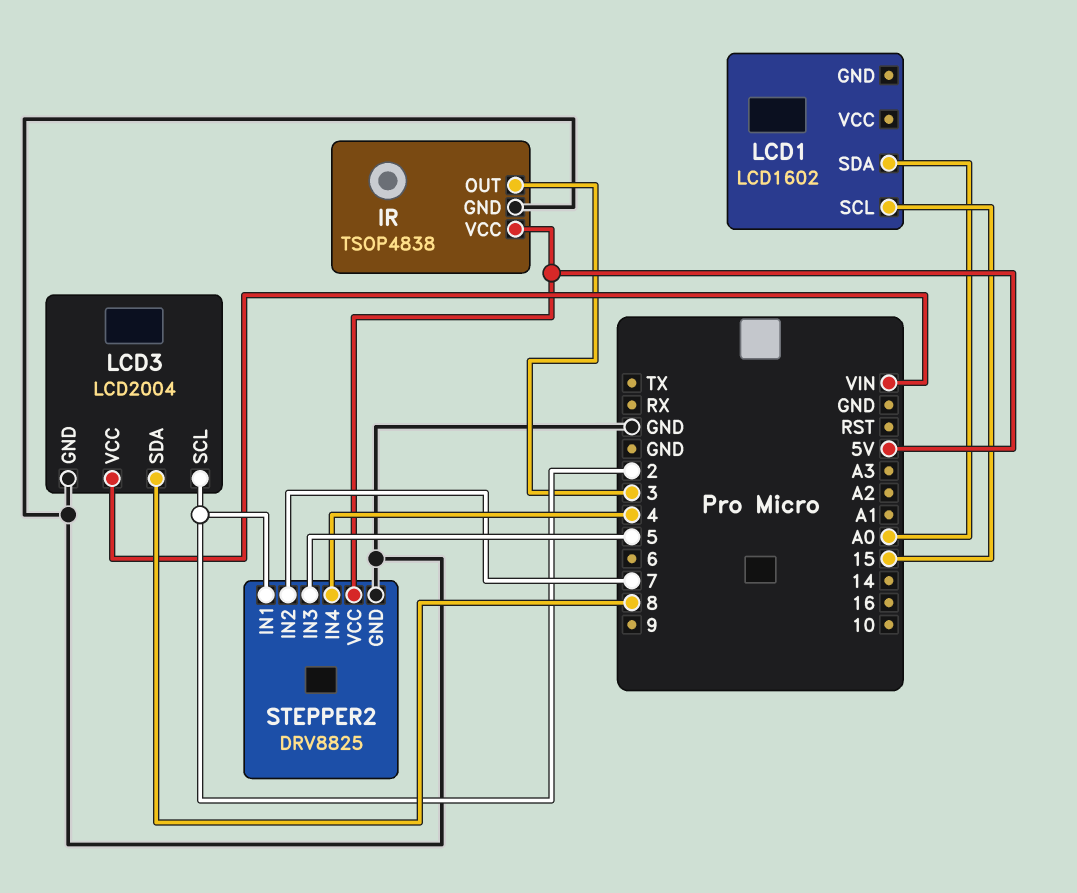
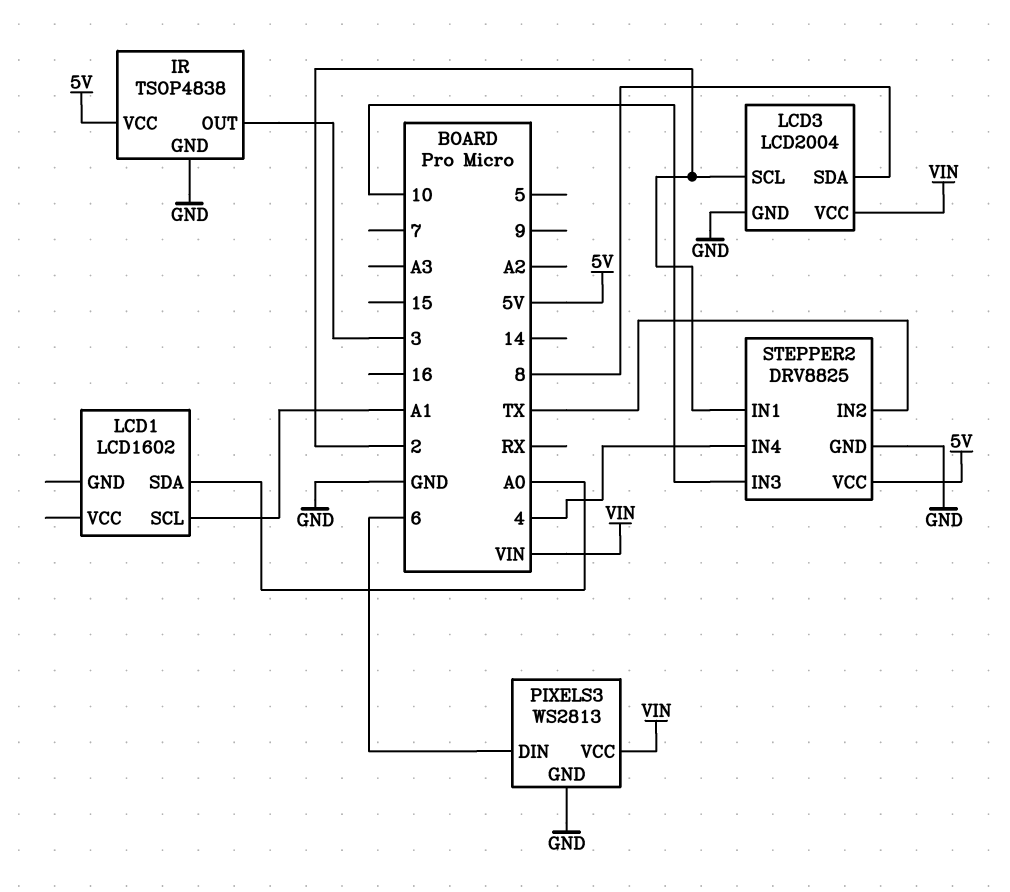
LCD1 pin SCL: 15 -> A1
PIXELS3: none -> WS2813
PIXELS3 pin DIN: none -> 6
PIXELS3 pin GND: none -> GND
PIXELS3 pin VCC: none -> VIN
STEPPER2 pin IN2: 7 -> TX
STEPPER2 pin IN3: 5 -> 10

